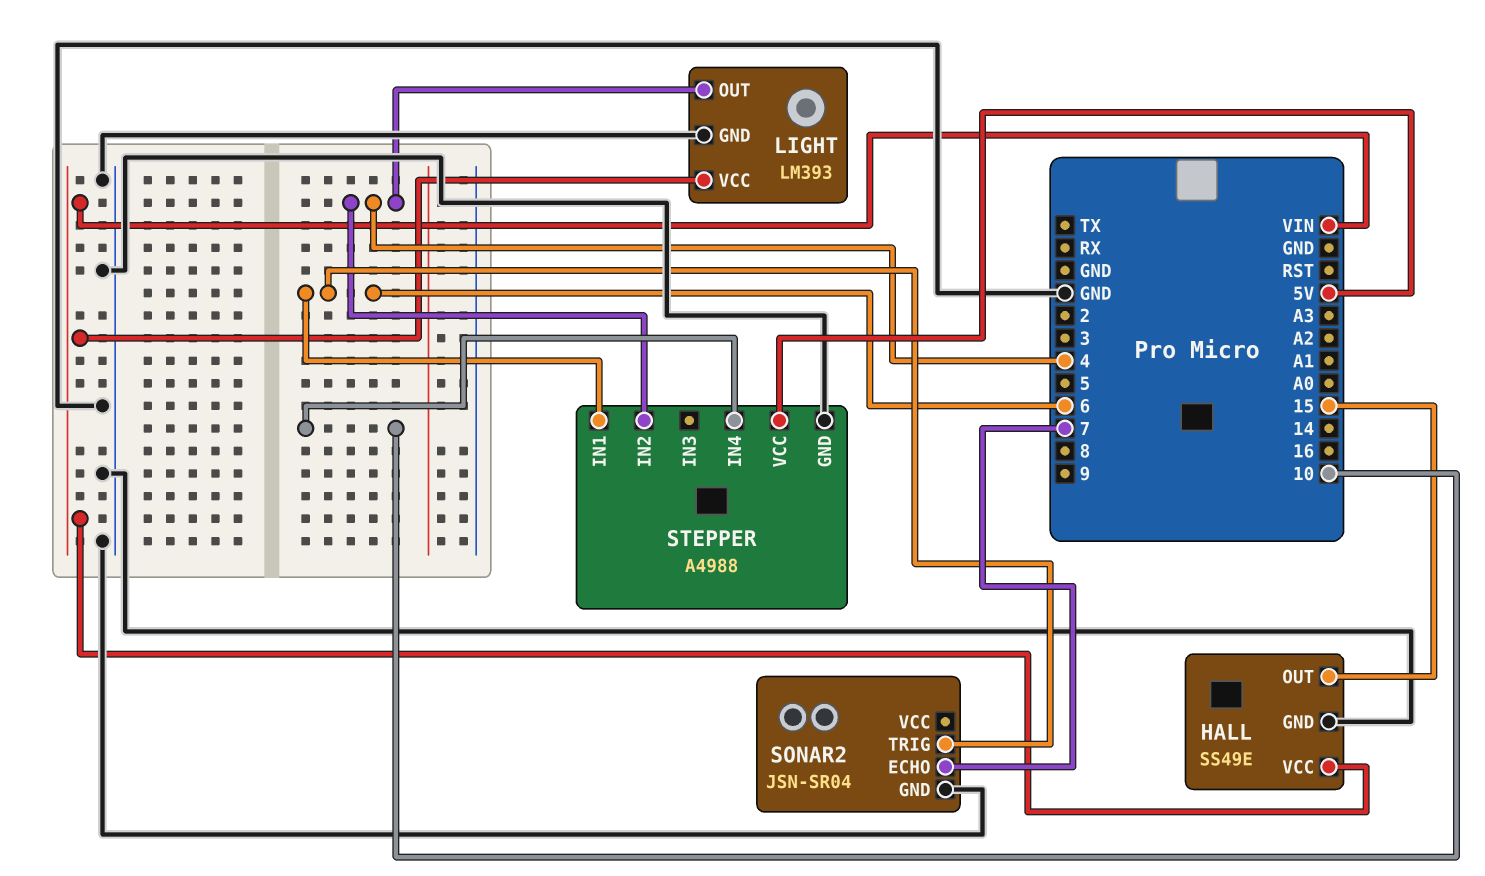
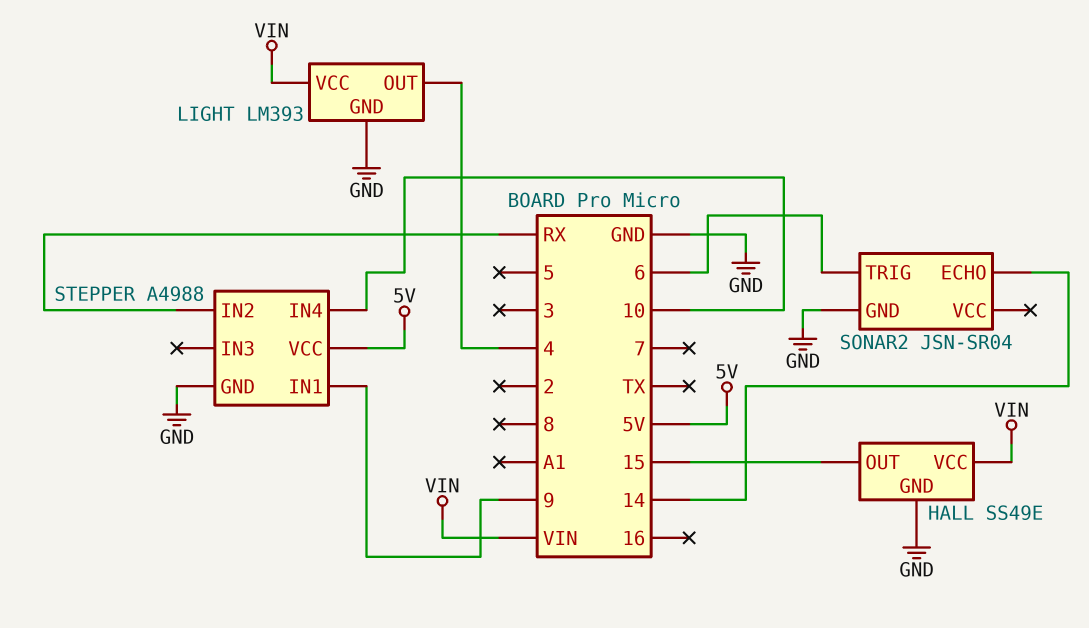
SONAR2 pin ECHO: 7 -> 14
STEPPER pin IN1: 6 -> 9
STEPPER pin IN2: 4 -> RX

